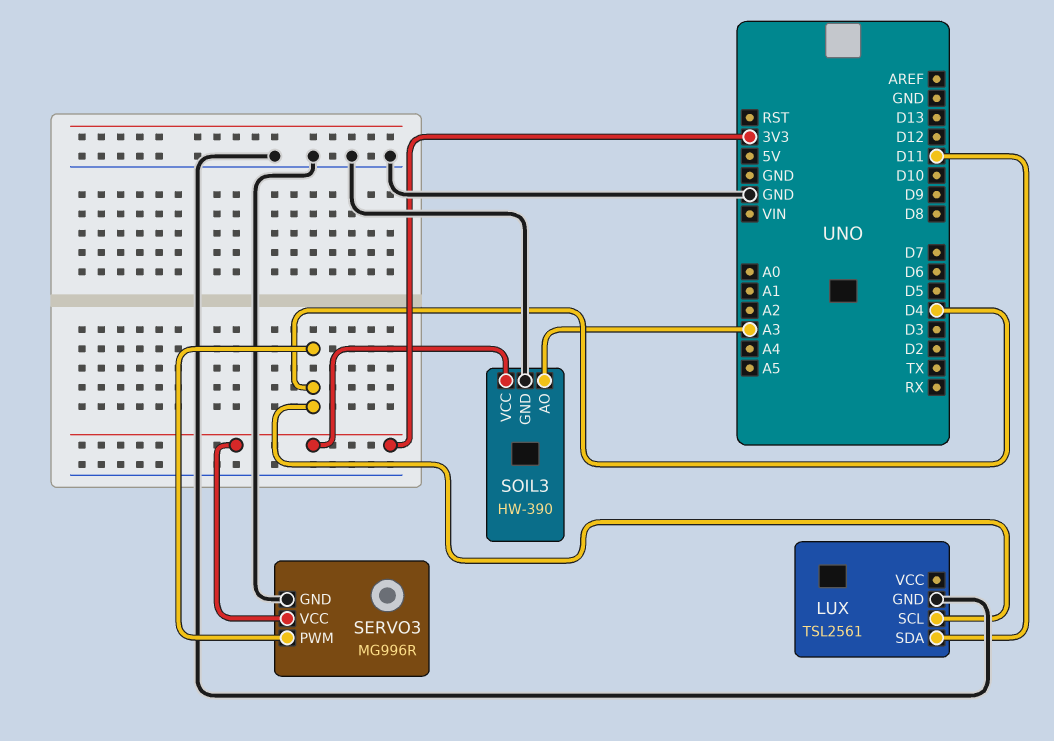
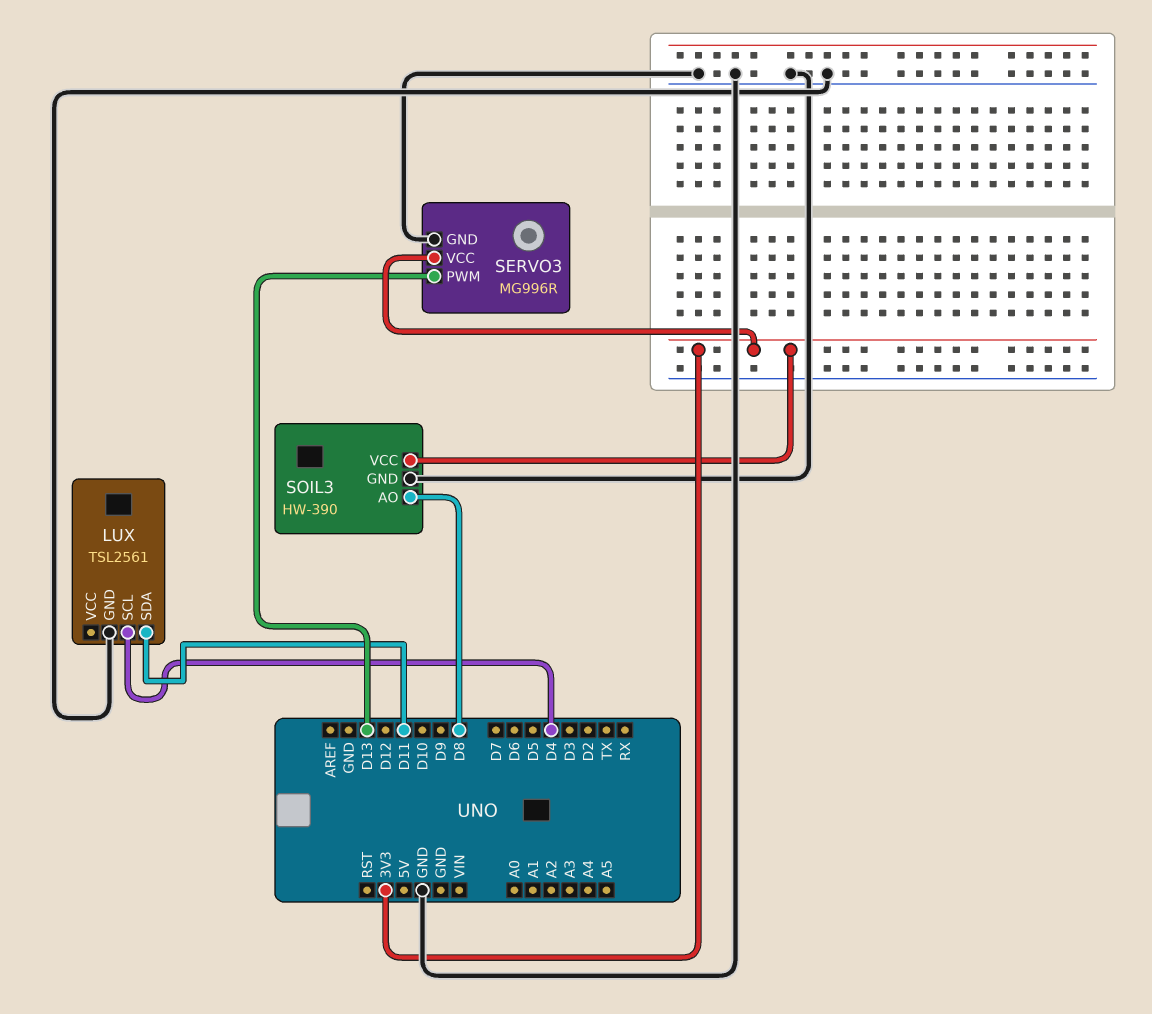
SERVO3 pin PWM: D4 -> D13
SOIL3 pin AO: A3 -> D8

